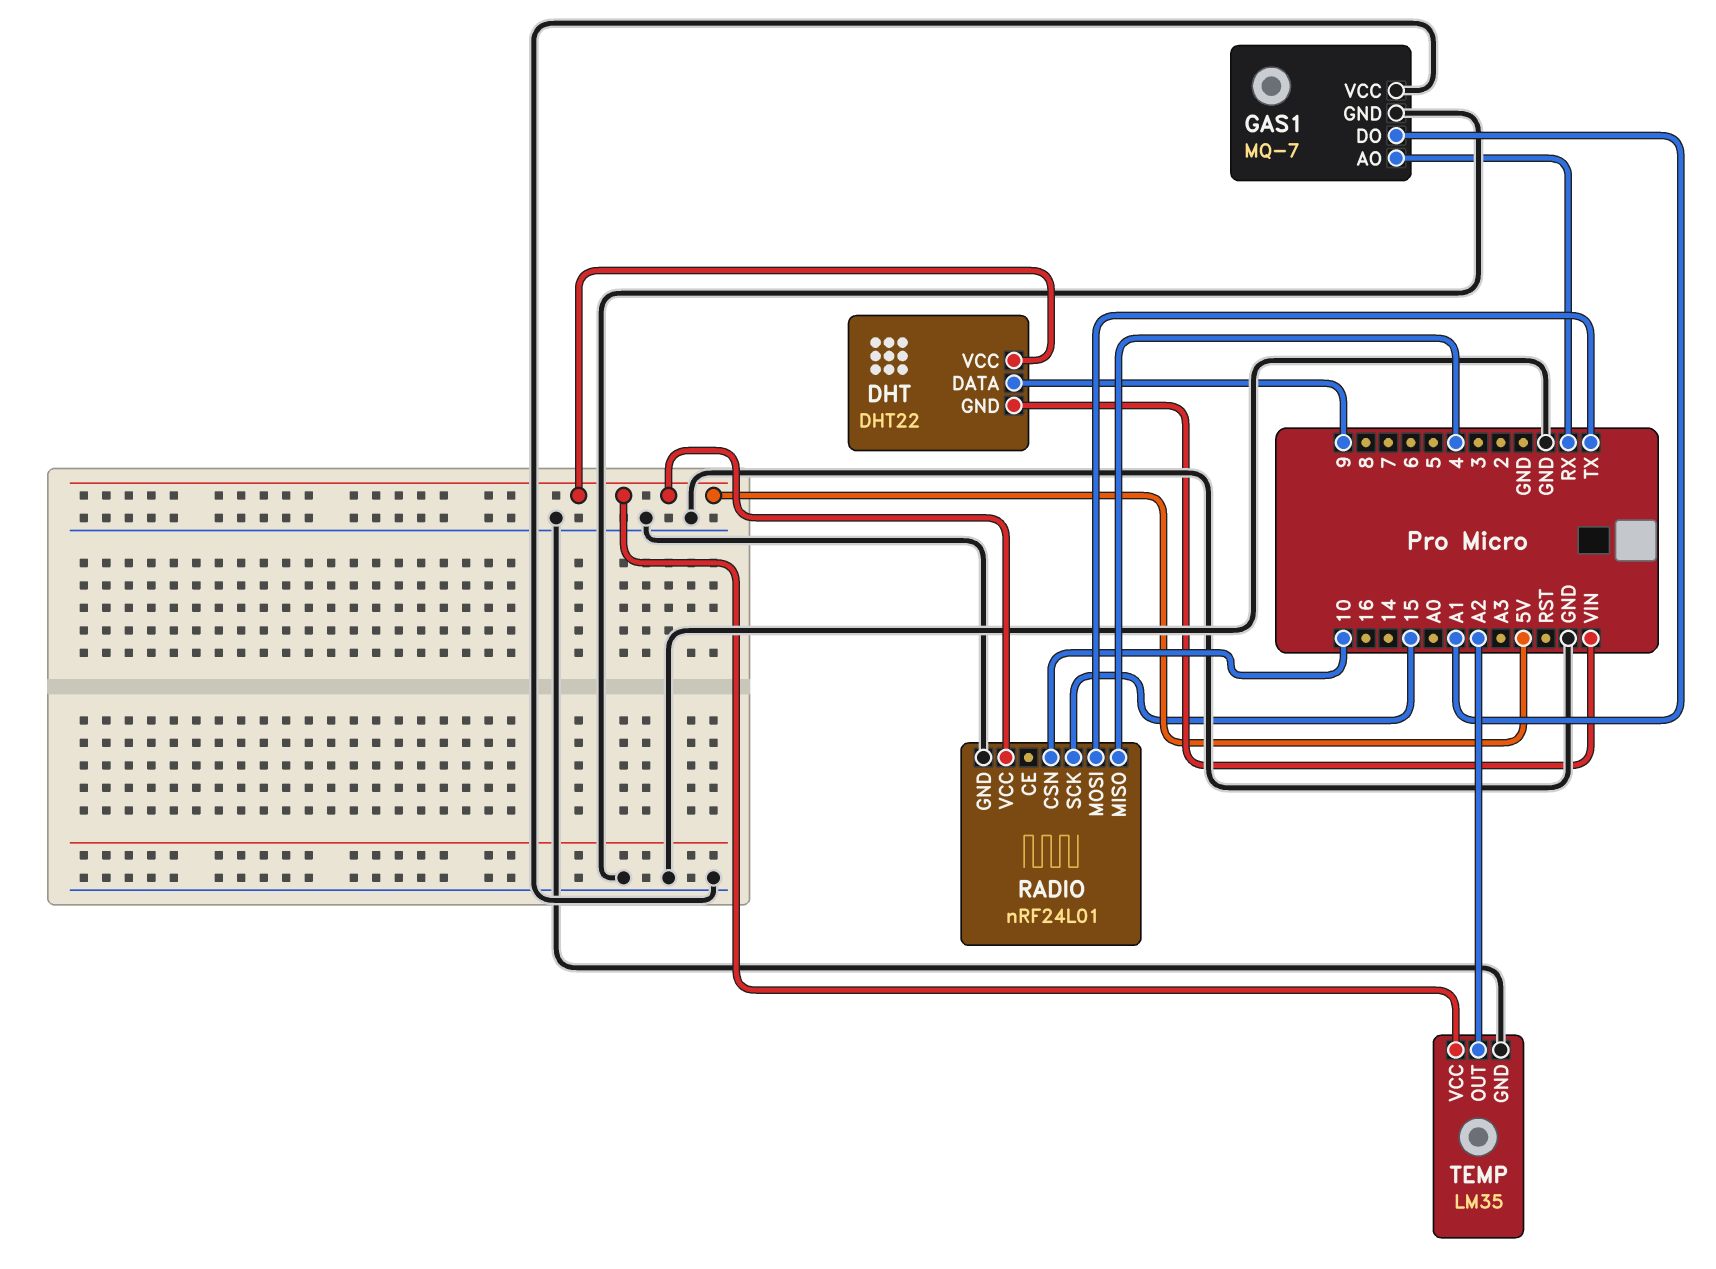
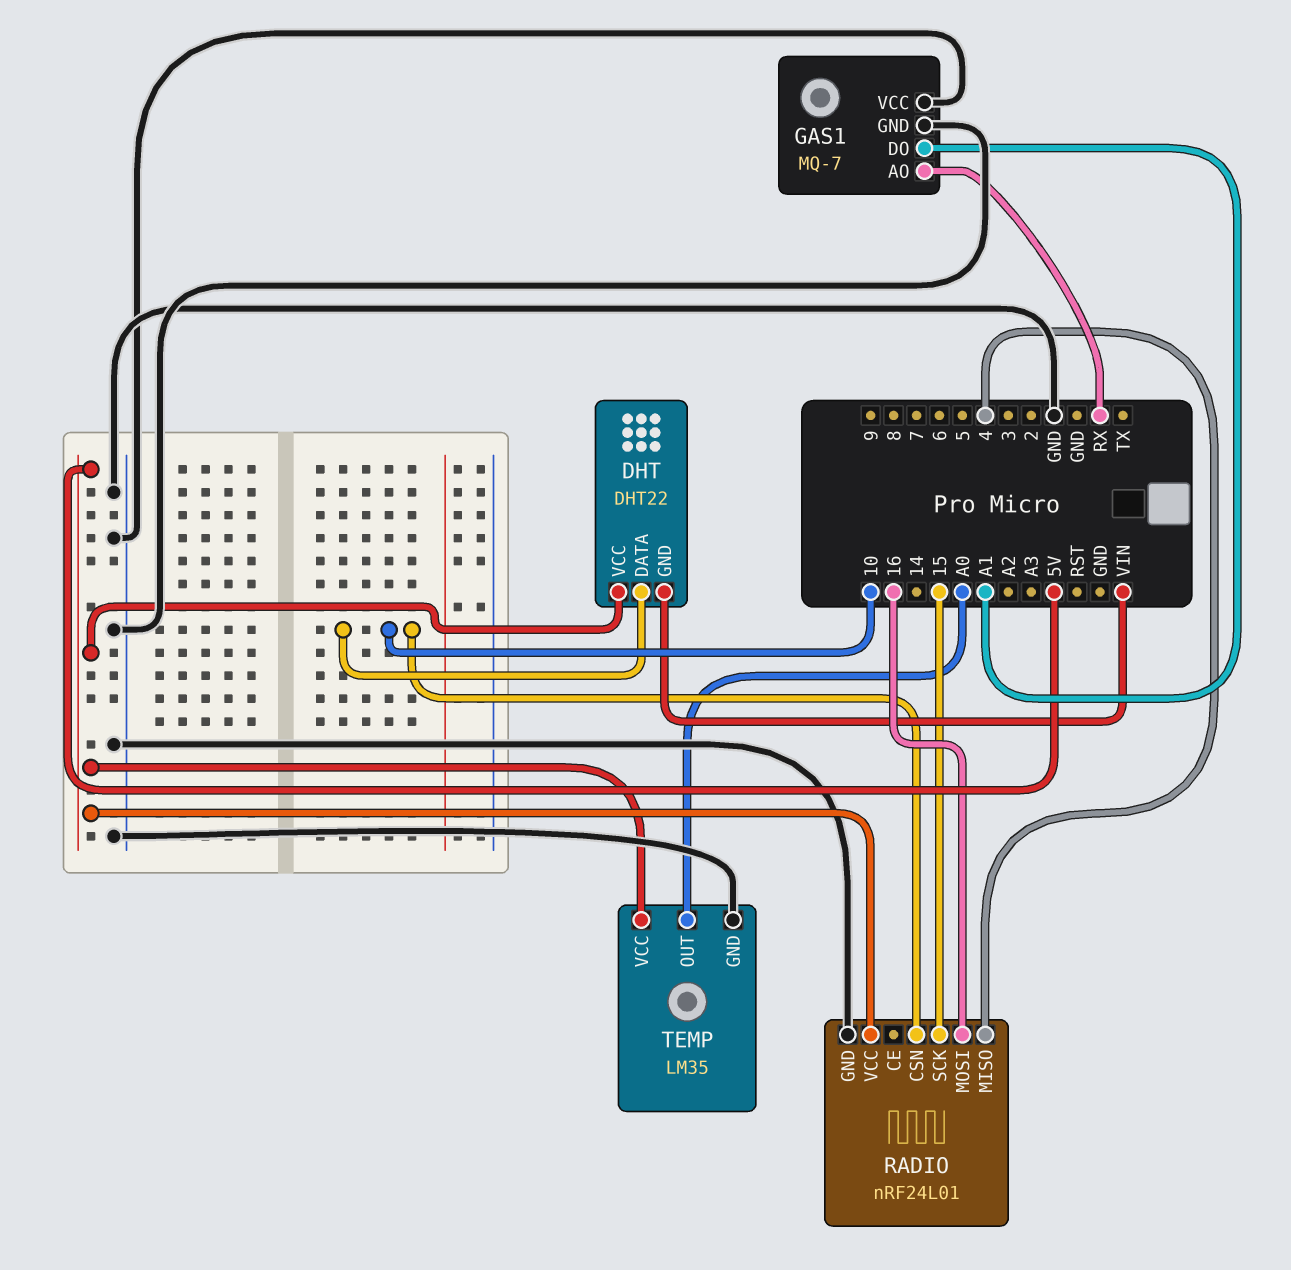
DHT pin DATA: 9 -> 10
RADIO pin MOSI: TX -> 16
TEMP pin OUT: A2 -> A0

